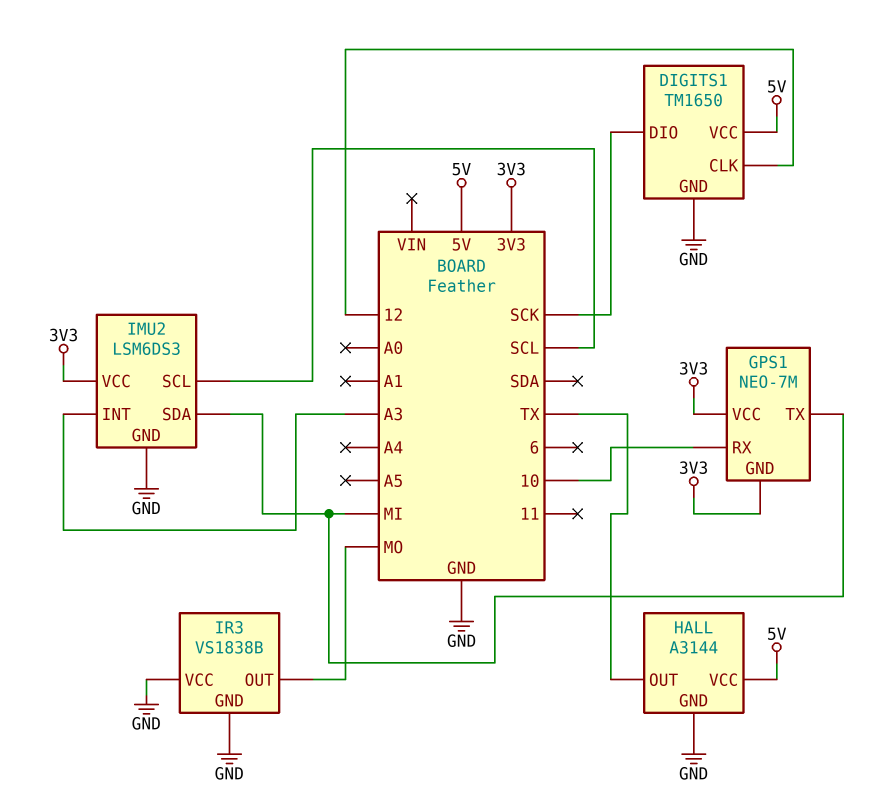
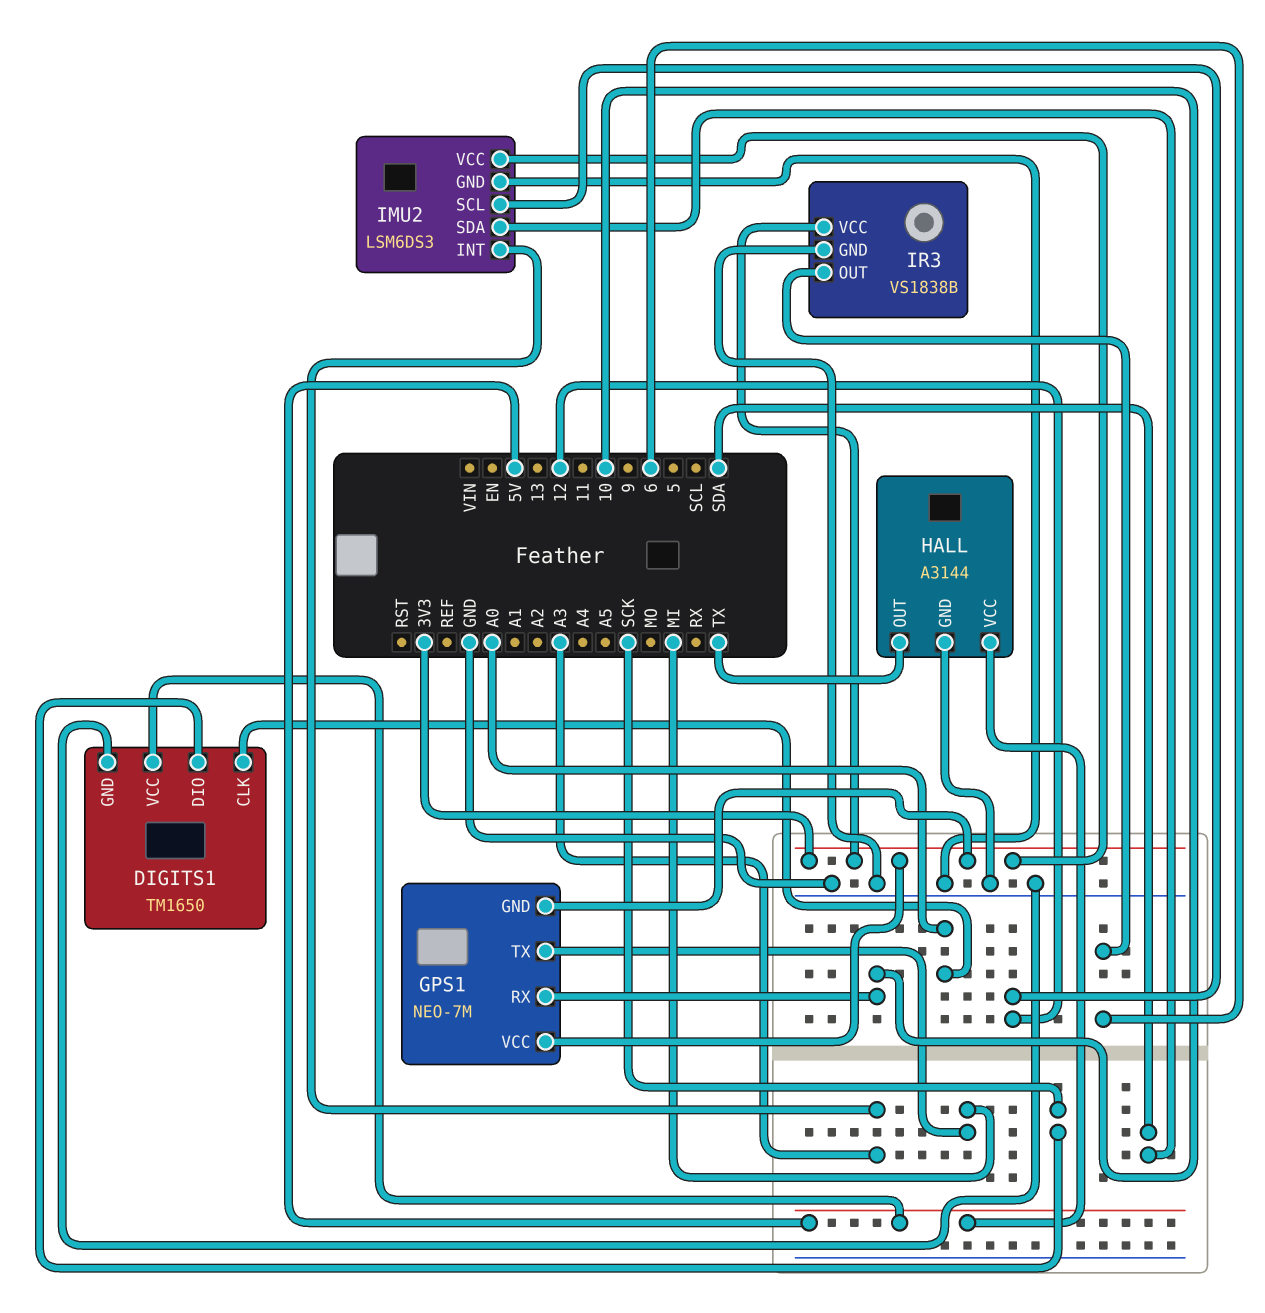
DIGITS1 pin CLK: 12 -> A0
IMU2 pin SCL: SCL -> 12
IMU2 pin SDA: MI -> SDA
IR3 pin OUT: MO -> 6
IR3 pin VCC: GND -> 3V3

